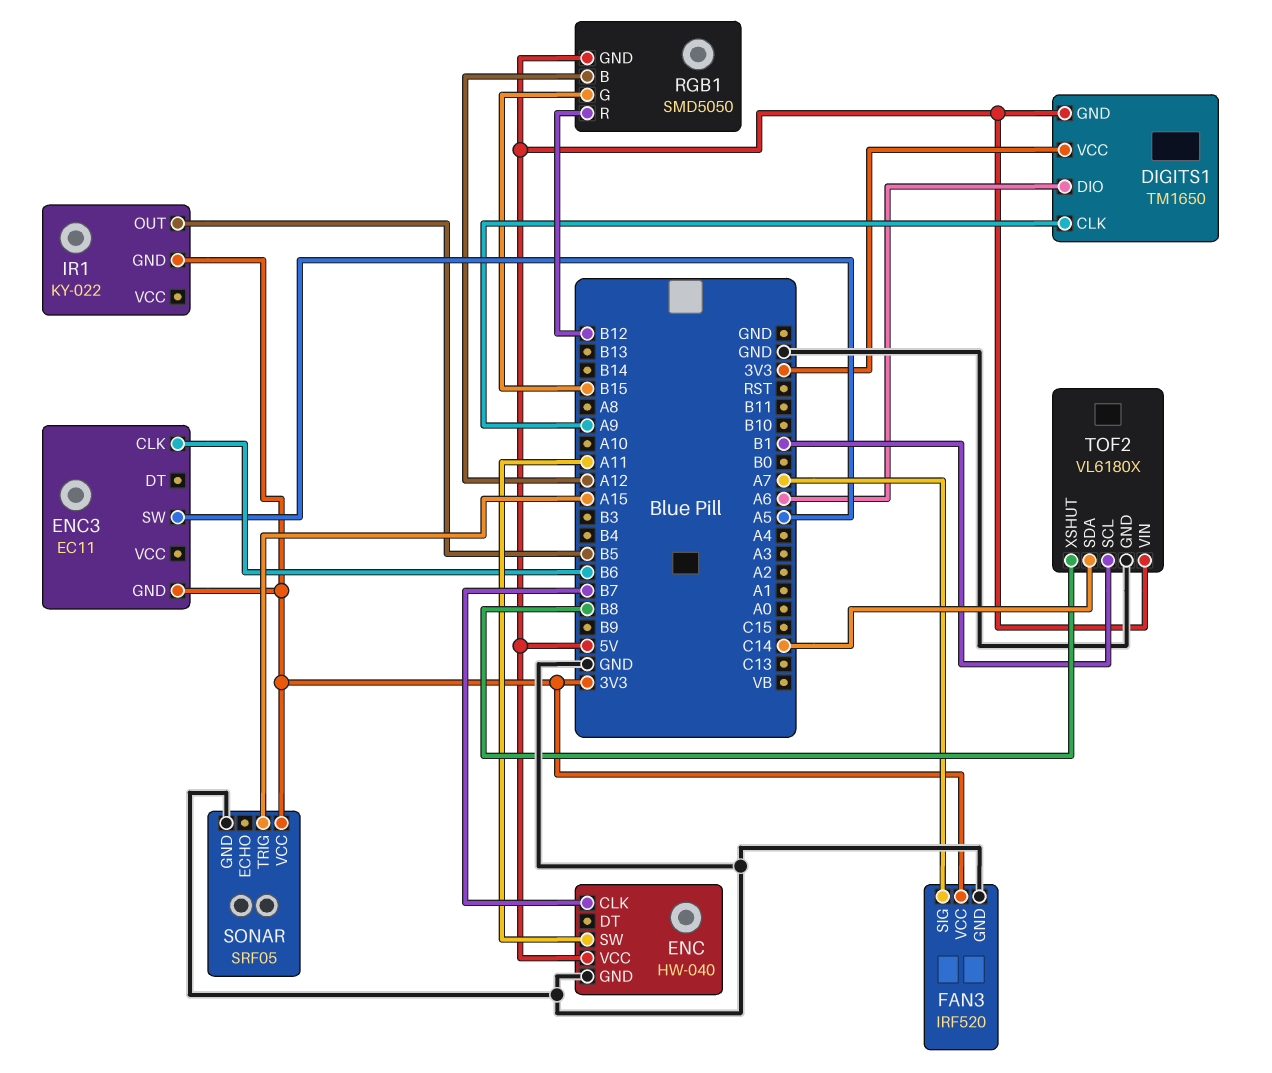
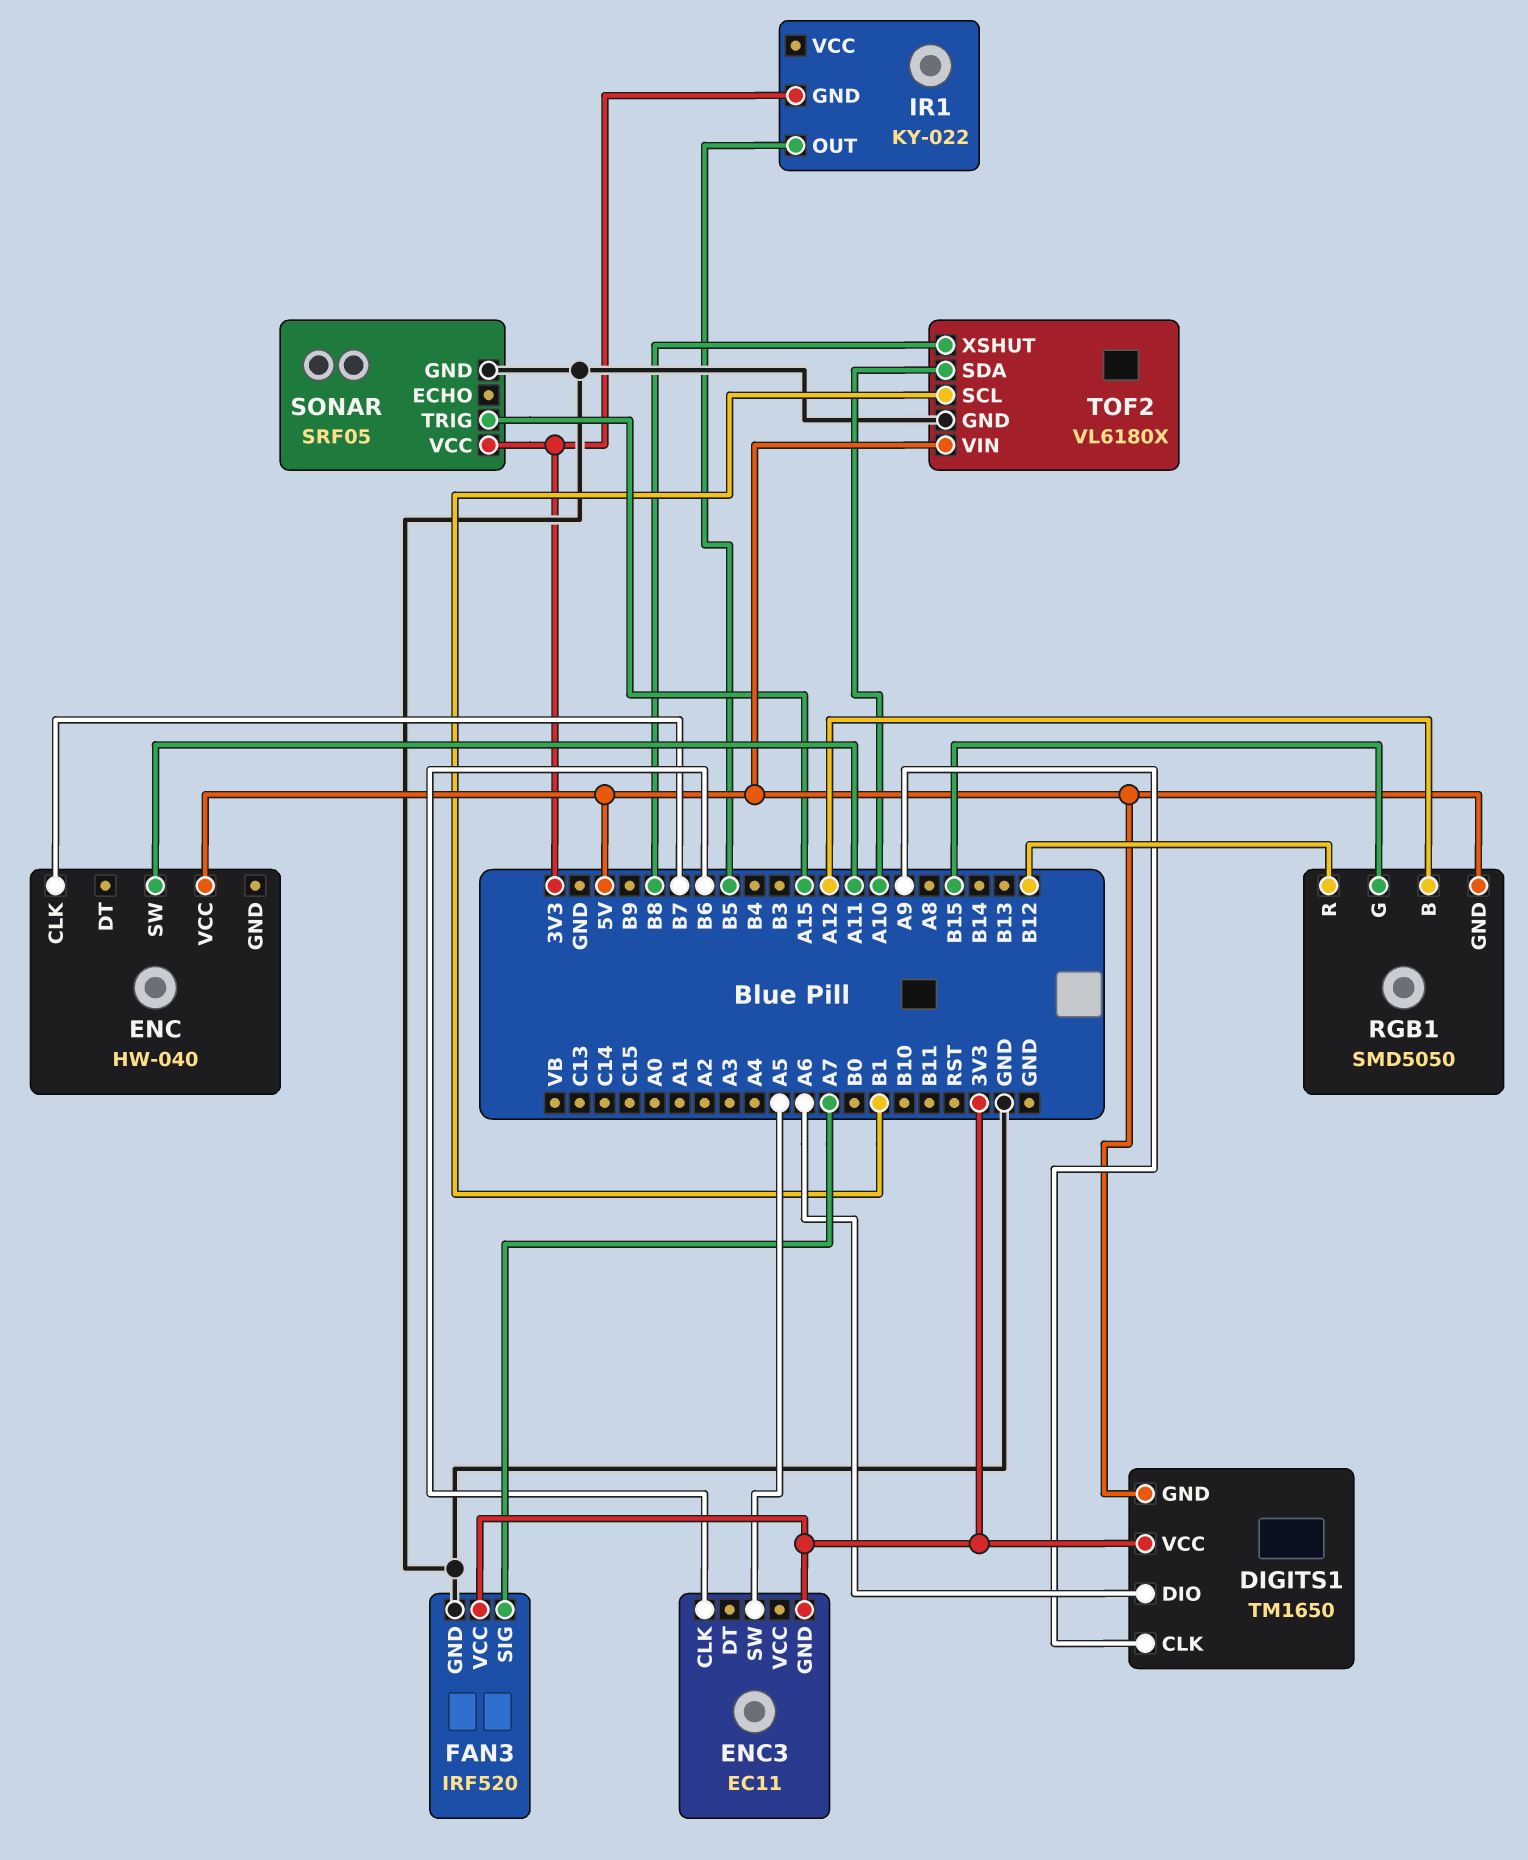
ENC pin GND: GND -> none
TOF2 pin SDA: C14 -> A10

